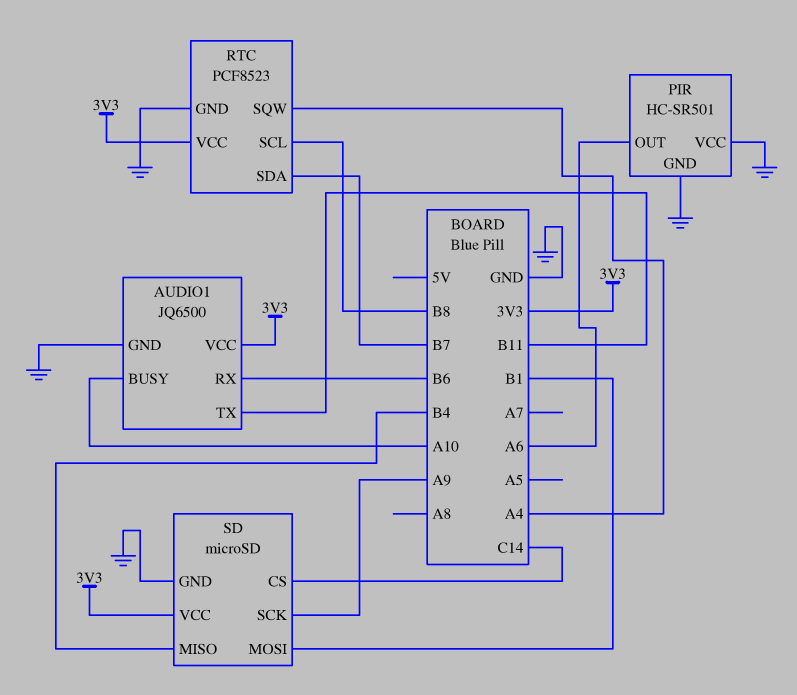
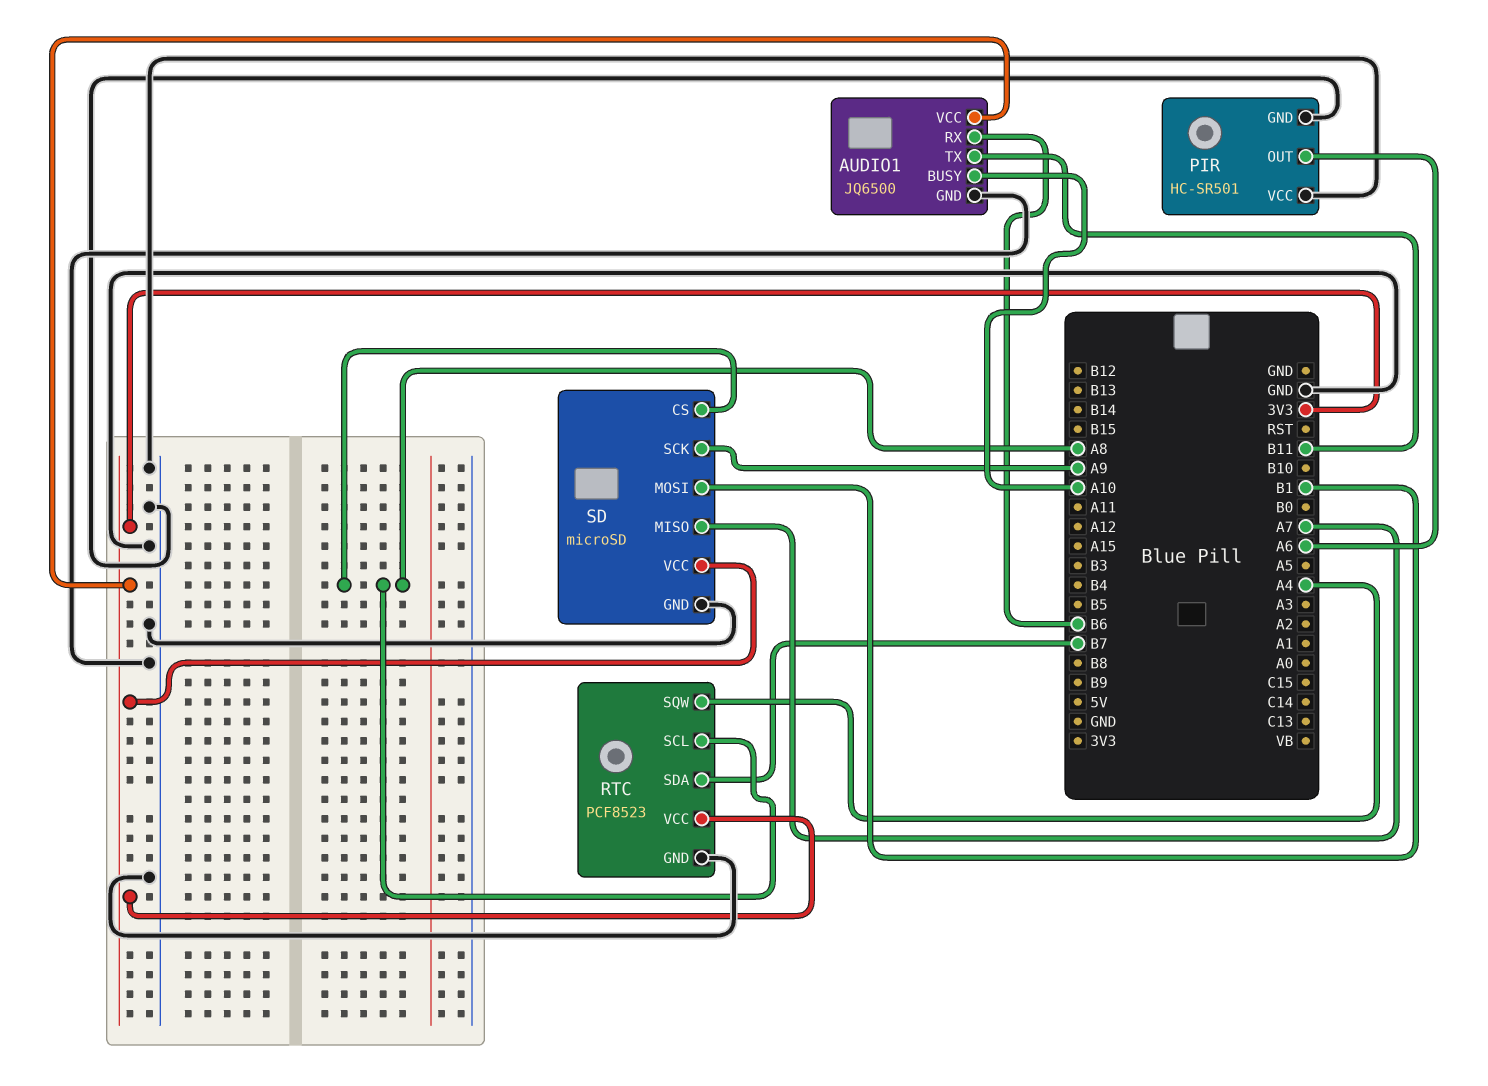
RTC pin SCL: B8 -> A8
SD pin CS: C14 -> A8
SD pin MISO: B4 -> A7

